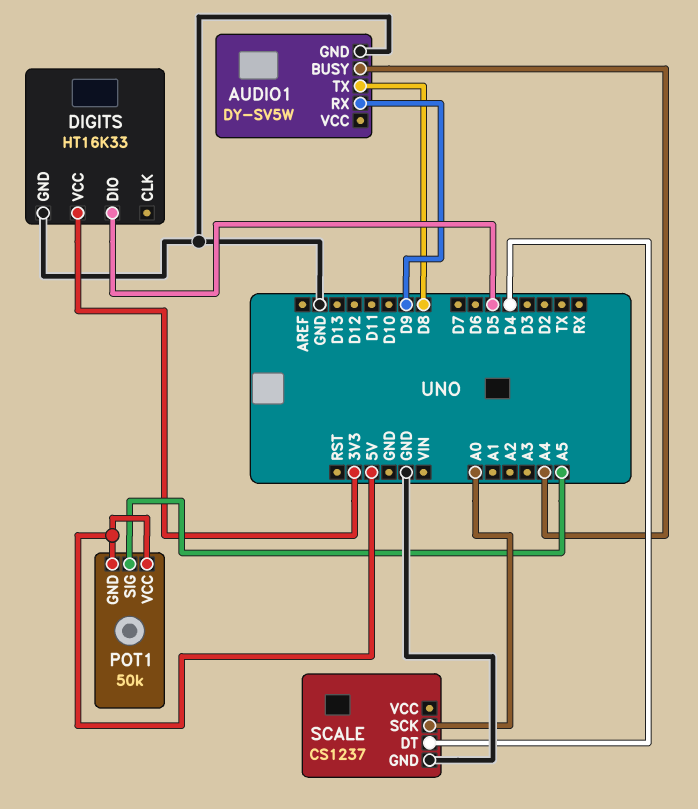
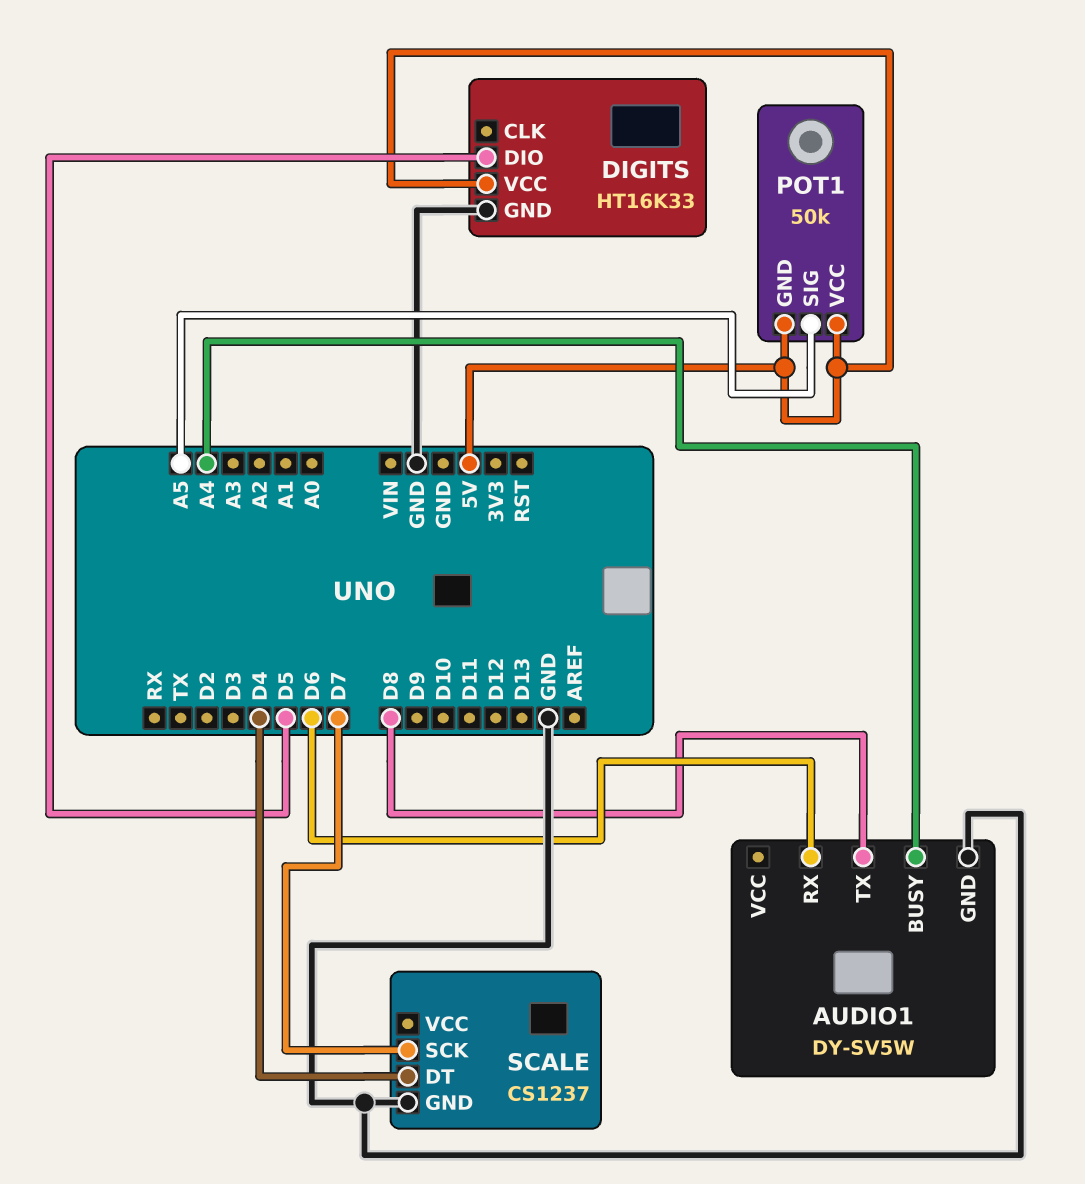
AUDIO1 pin RX: D9 -> D6
DIGITS pin VCC: 3V3 -> 5V
SCALE pin SCK: A0 -> D7

